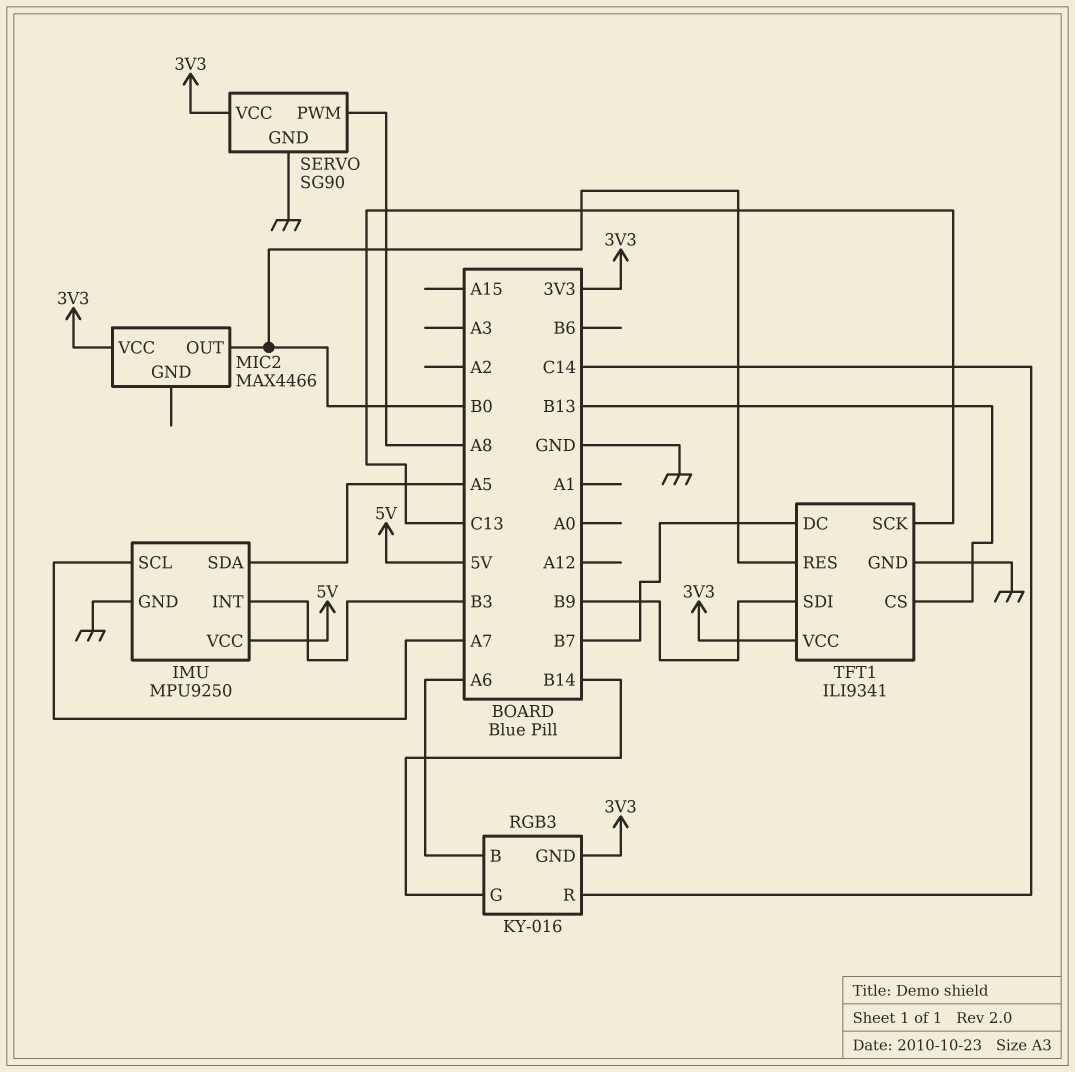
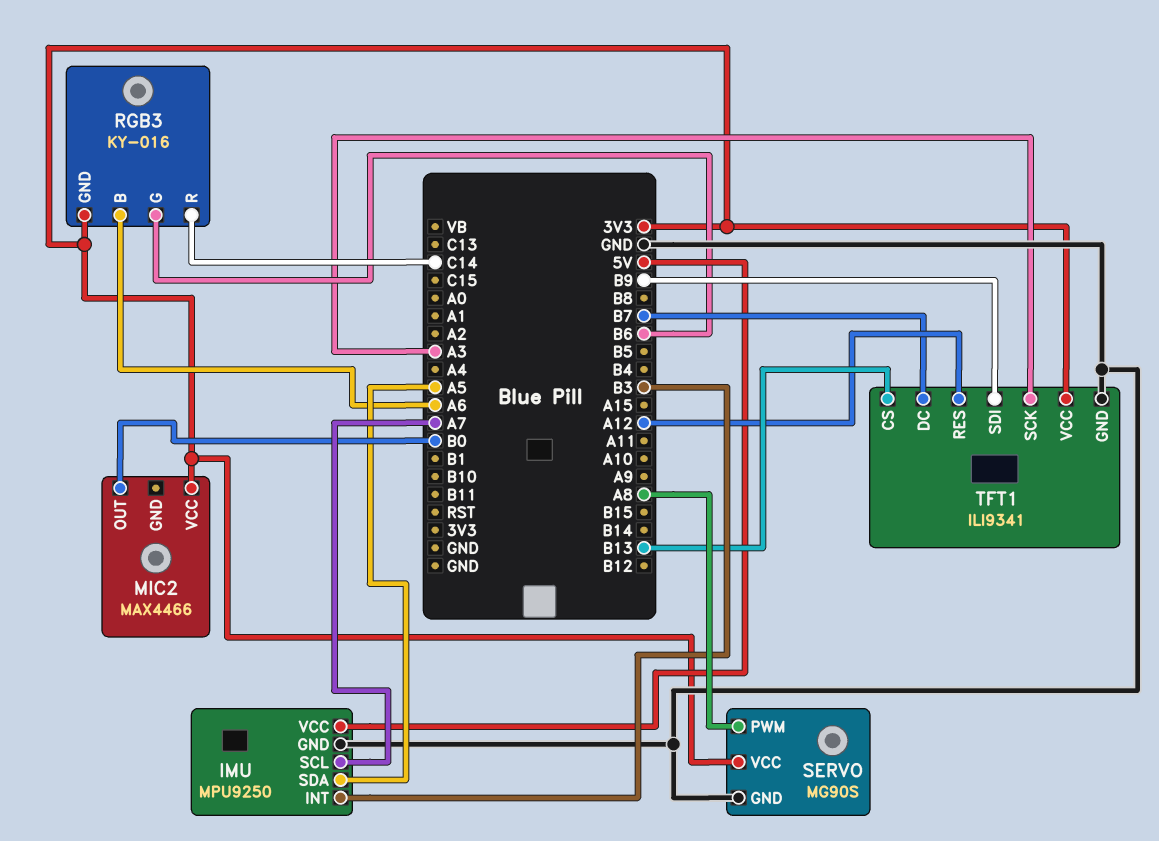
RGB3 pin G: B14 -> B6
SERVO: SG90 -> MG90S
TFT1 pin RES: B0 -> A12
TFT1 pin SCK: C13 -> A3

